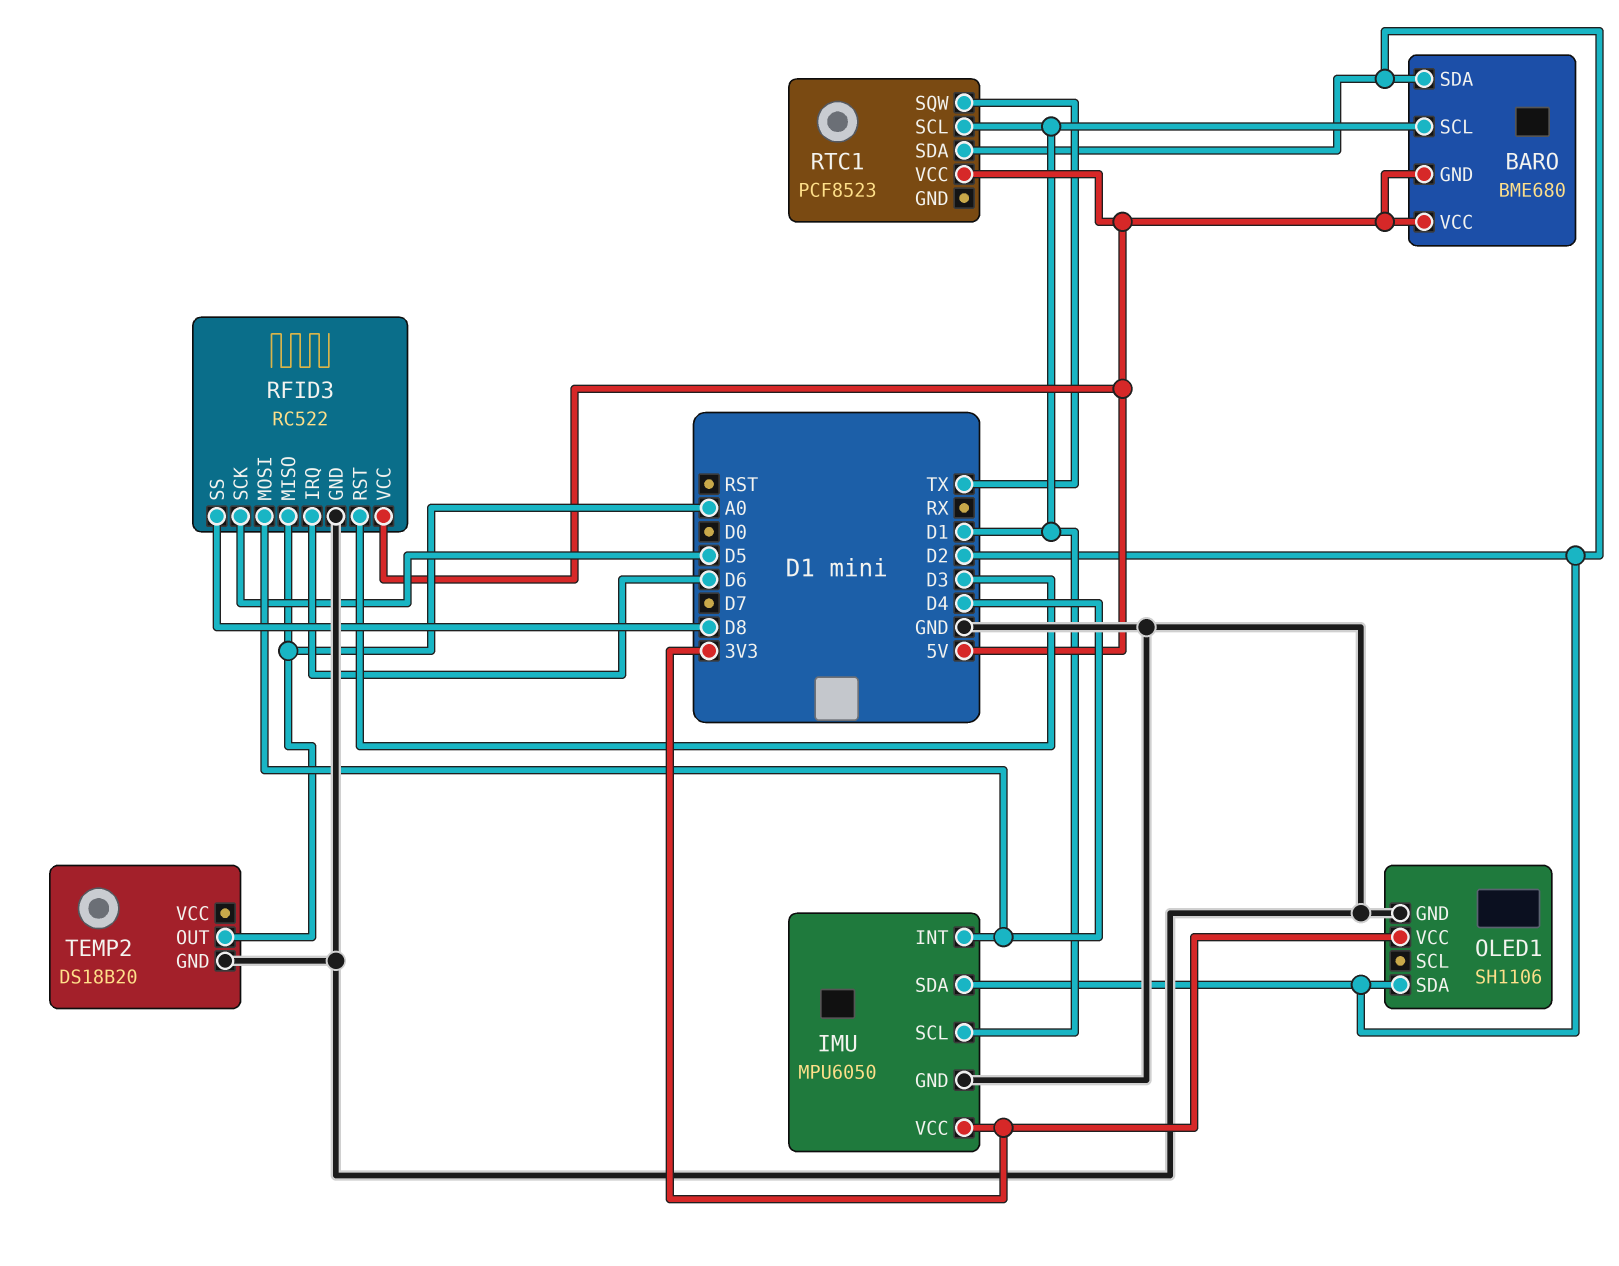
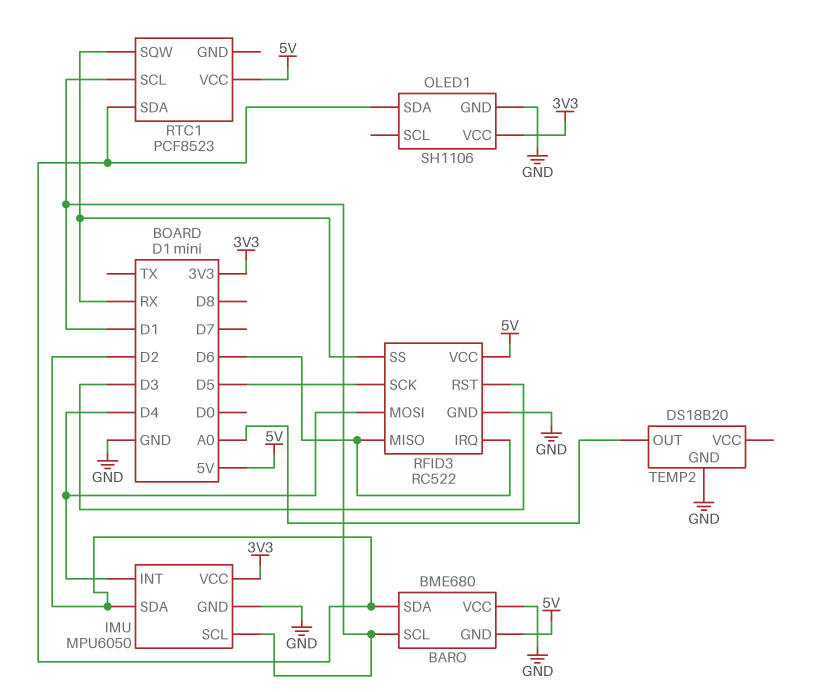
BARO pin VCC: 5V -> GND
RFID3 pin MISO: A0 -> D6
RFID3 pin SS: D8 -> RX
RTC1 pin SQW: TX -> RX

